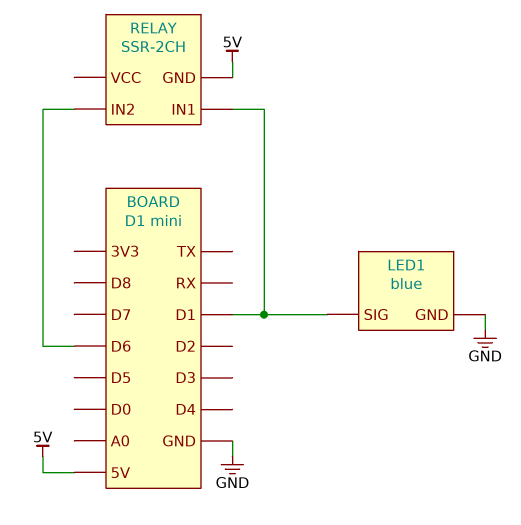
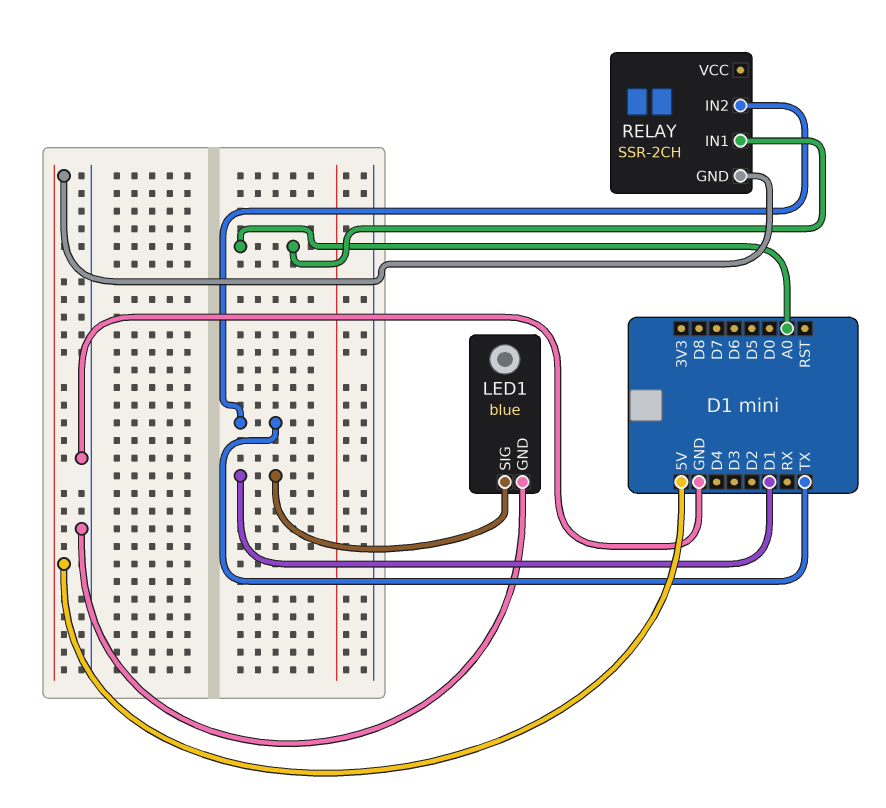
RELAY pin IN1: D1 -> A0
RELAY pin IN2: D6 -> TX

